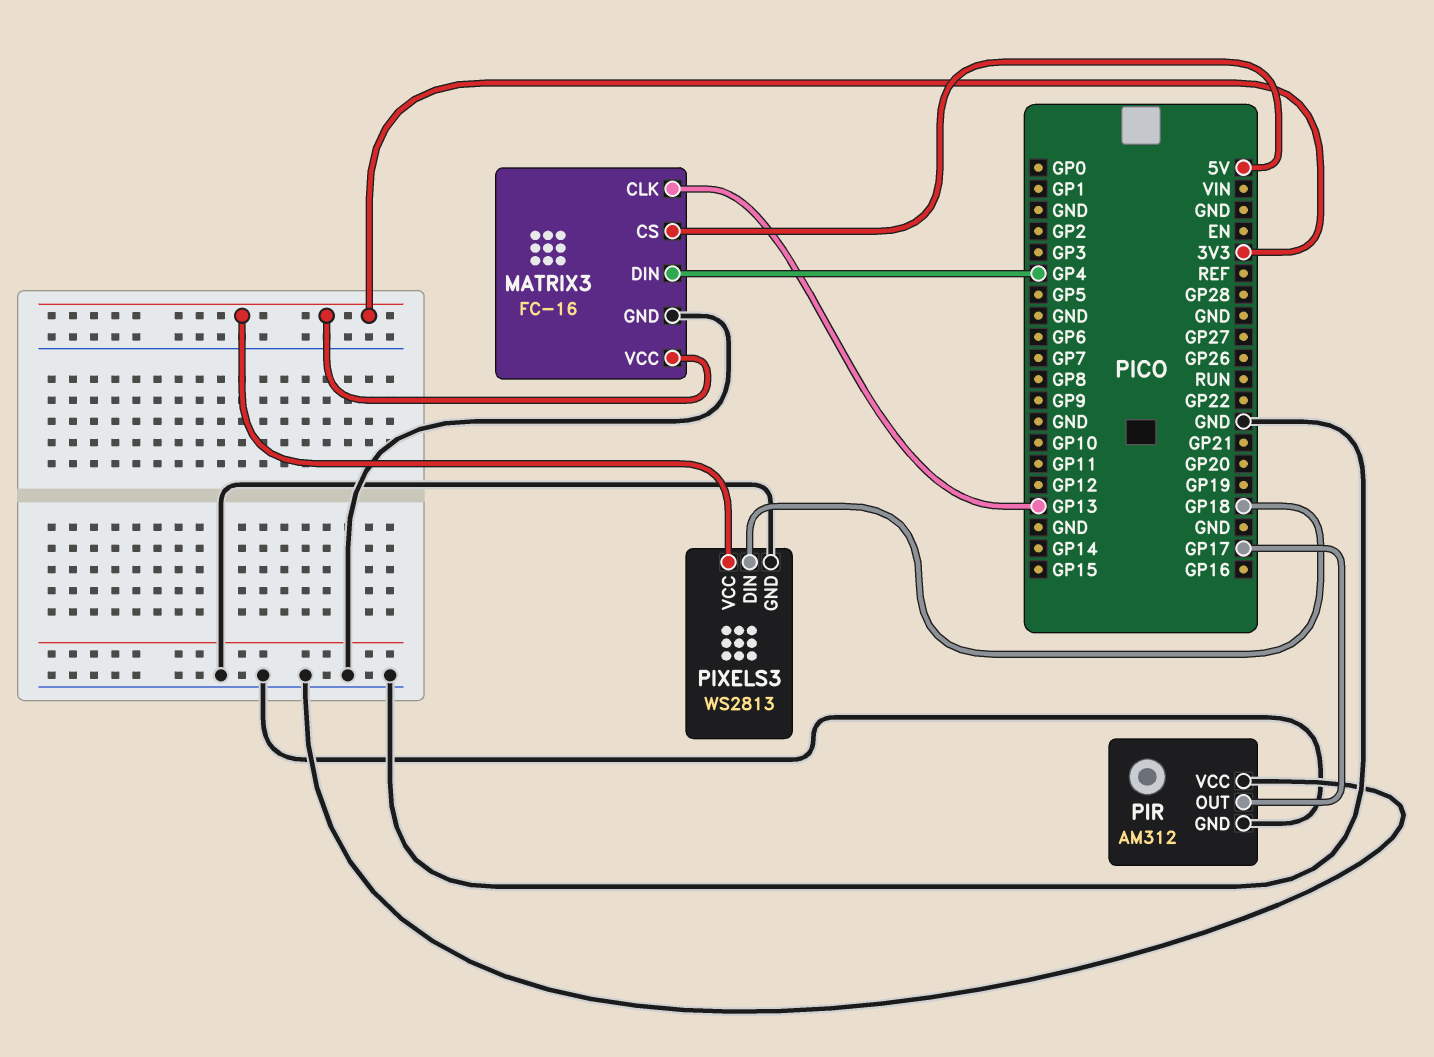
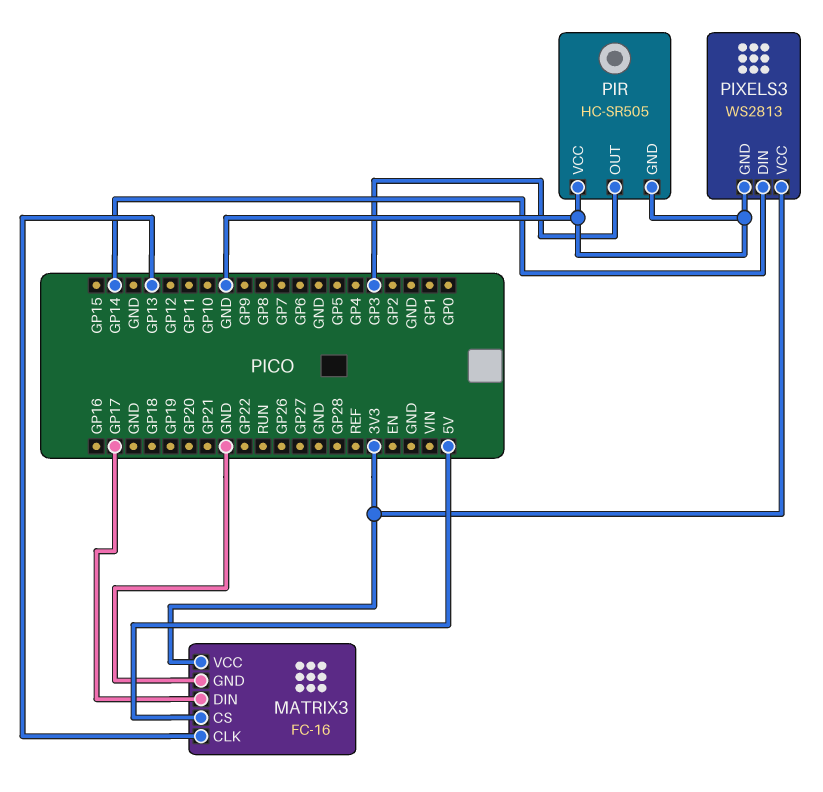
MATRIX3 pin DIN: GP4 -> GP17
PIR: AM312 -> HC-SR505
PIR pin OUT: GP17 -> GP3
PIXELS3 pin DIN: GP18 -> GP14

